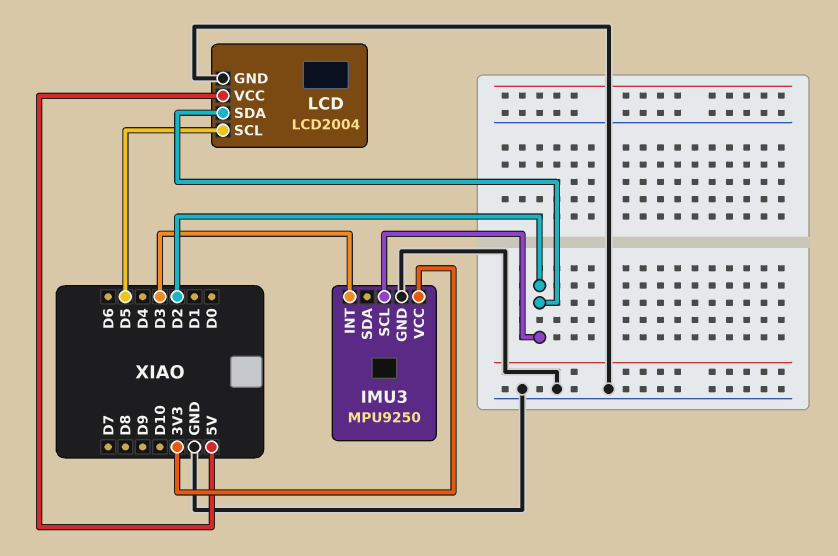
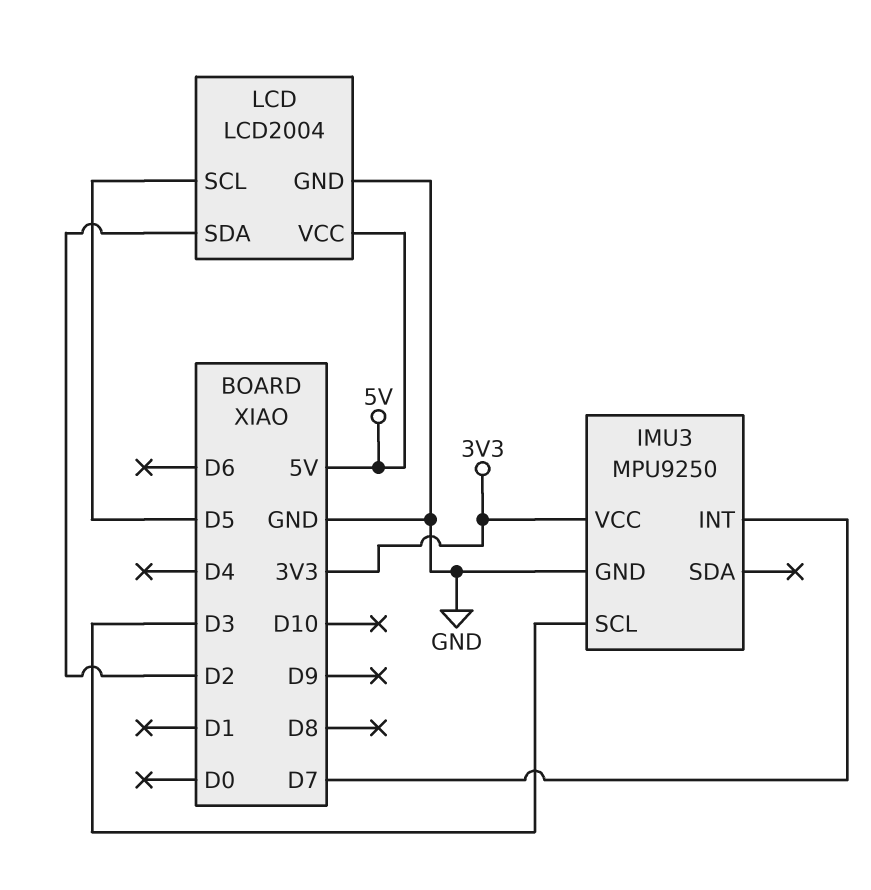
IMU3 pin INT: D3 -> D7
IMU3 pin SCL: D2 -> D3

